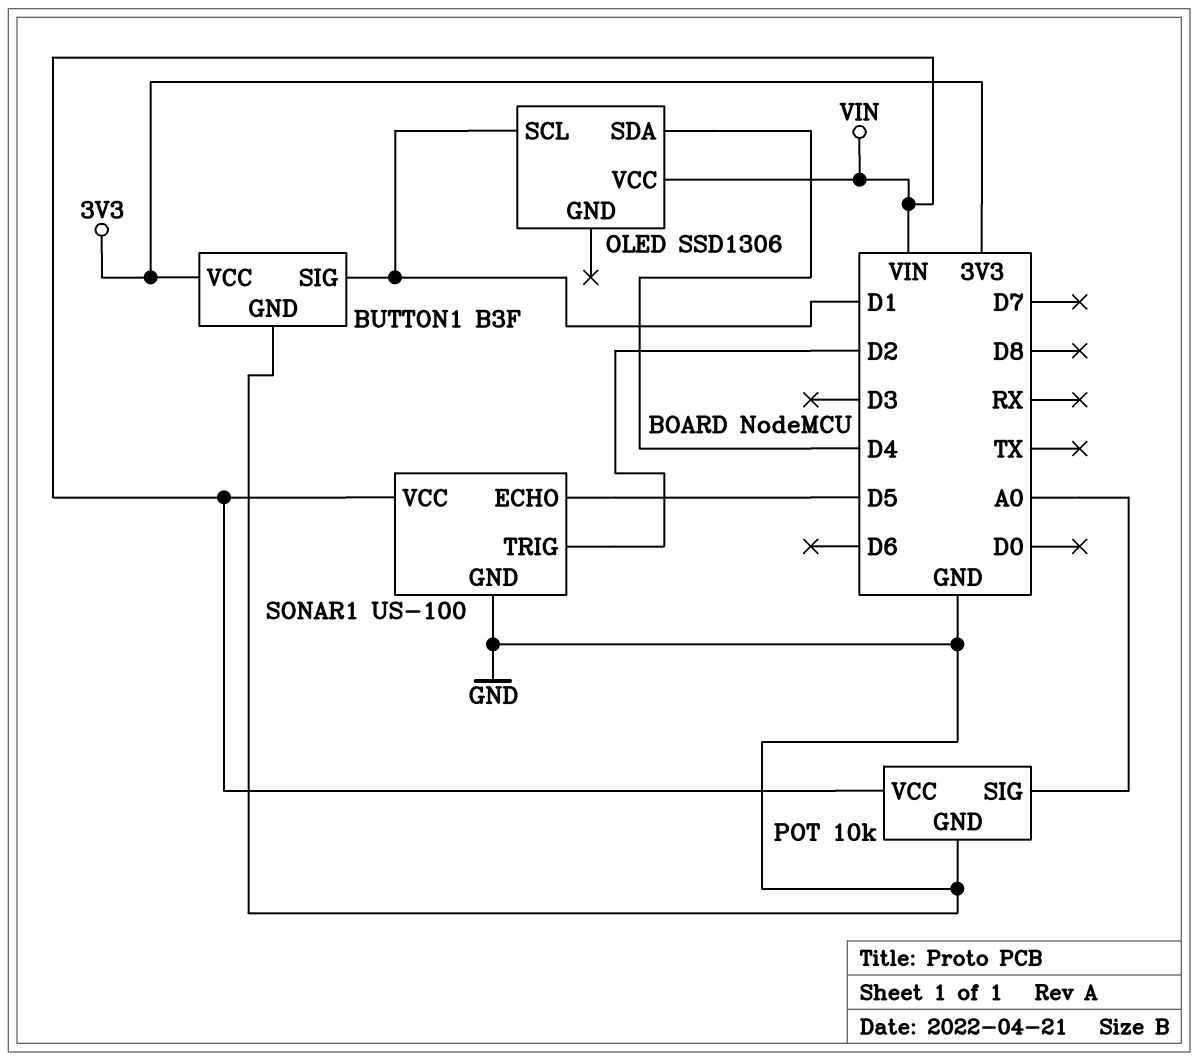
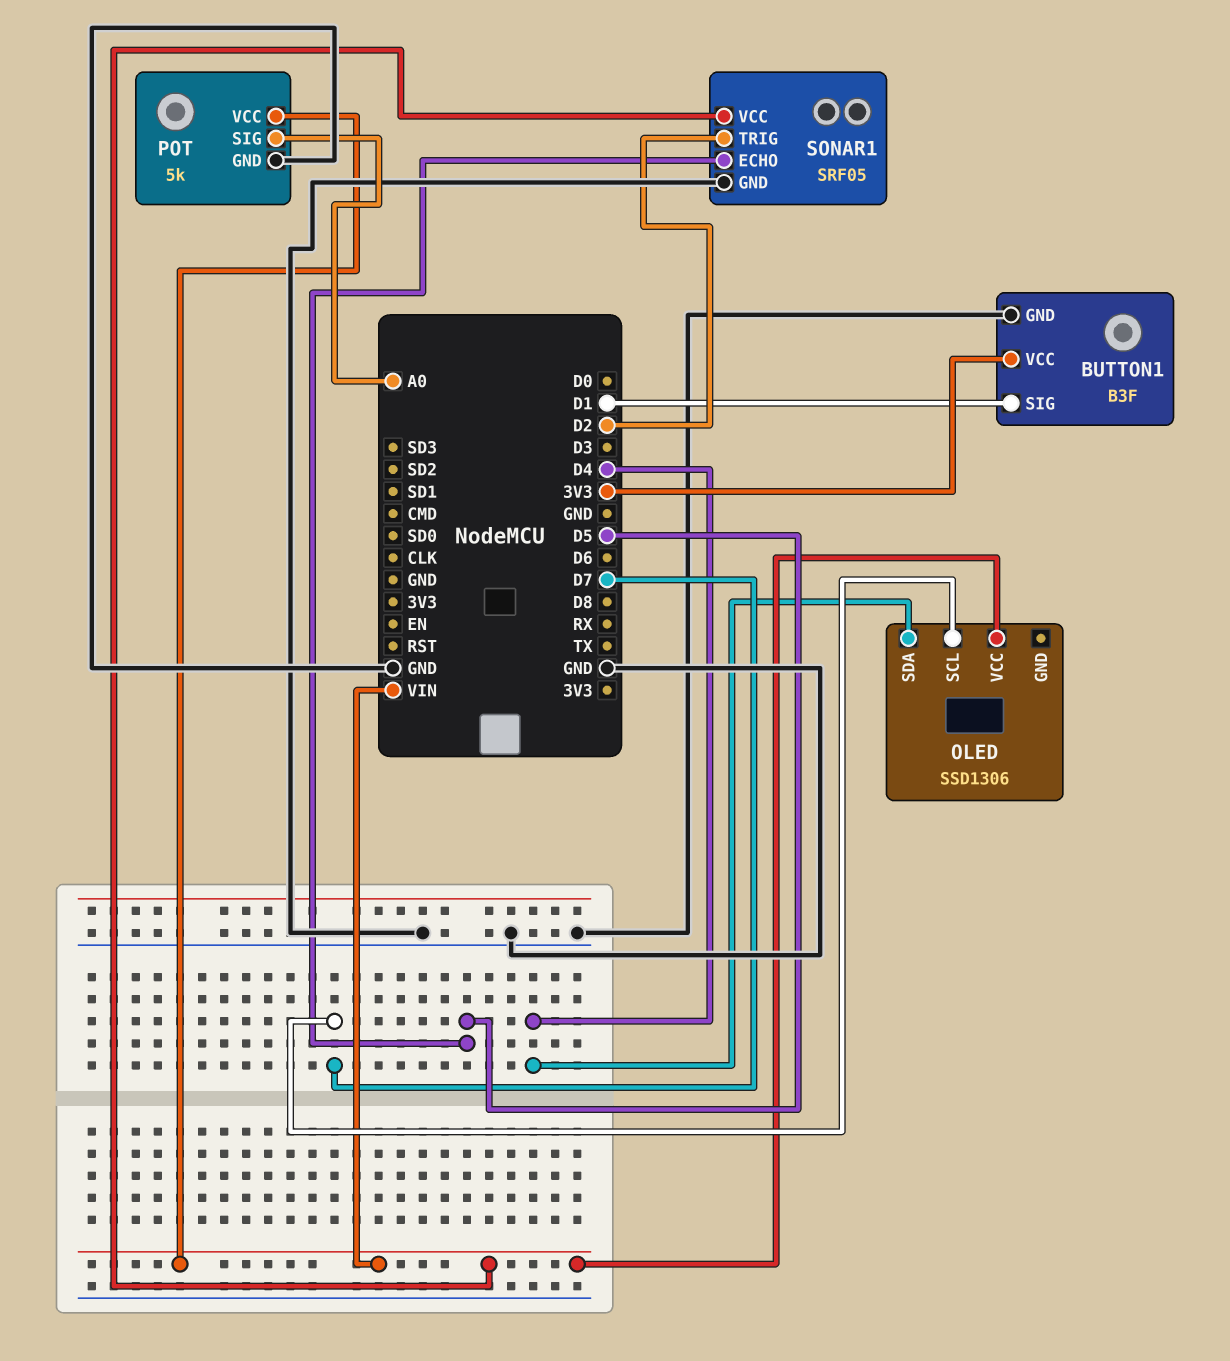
OLED pin SCL: D1 -> D7
POT: 10k -> 5k
SONAR1: US-100 -> SRF05

